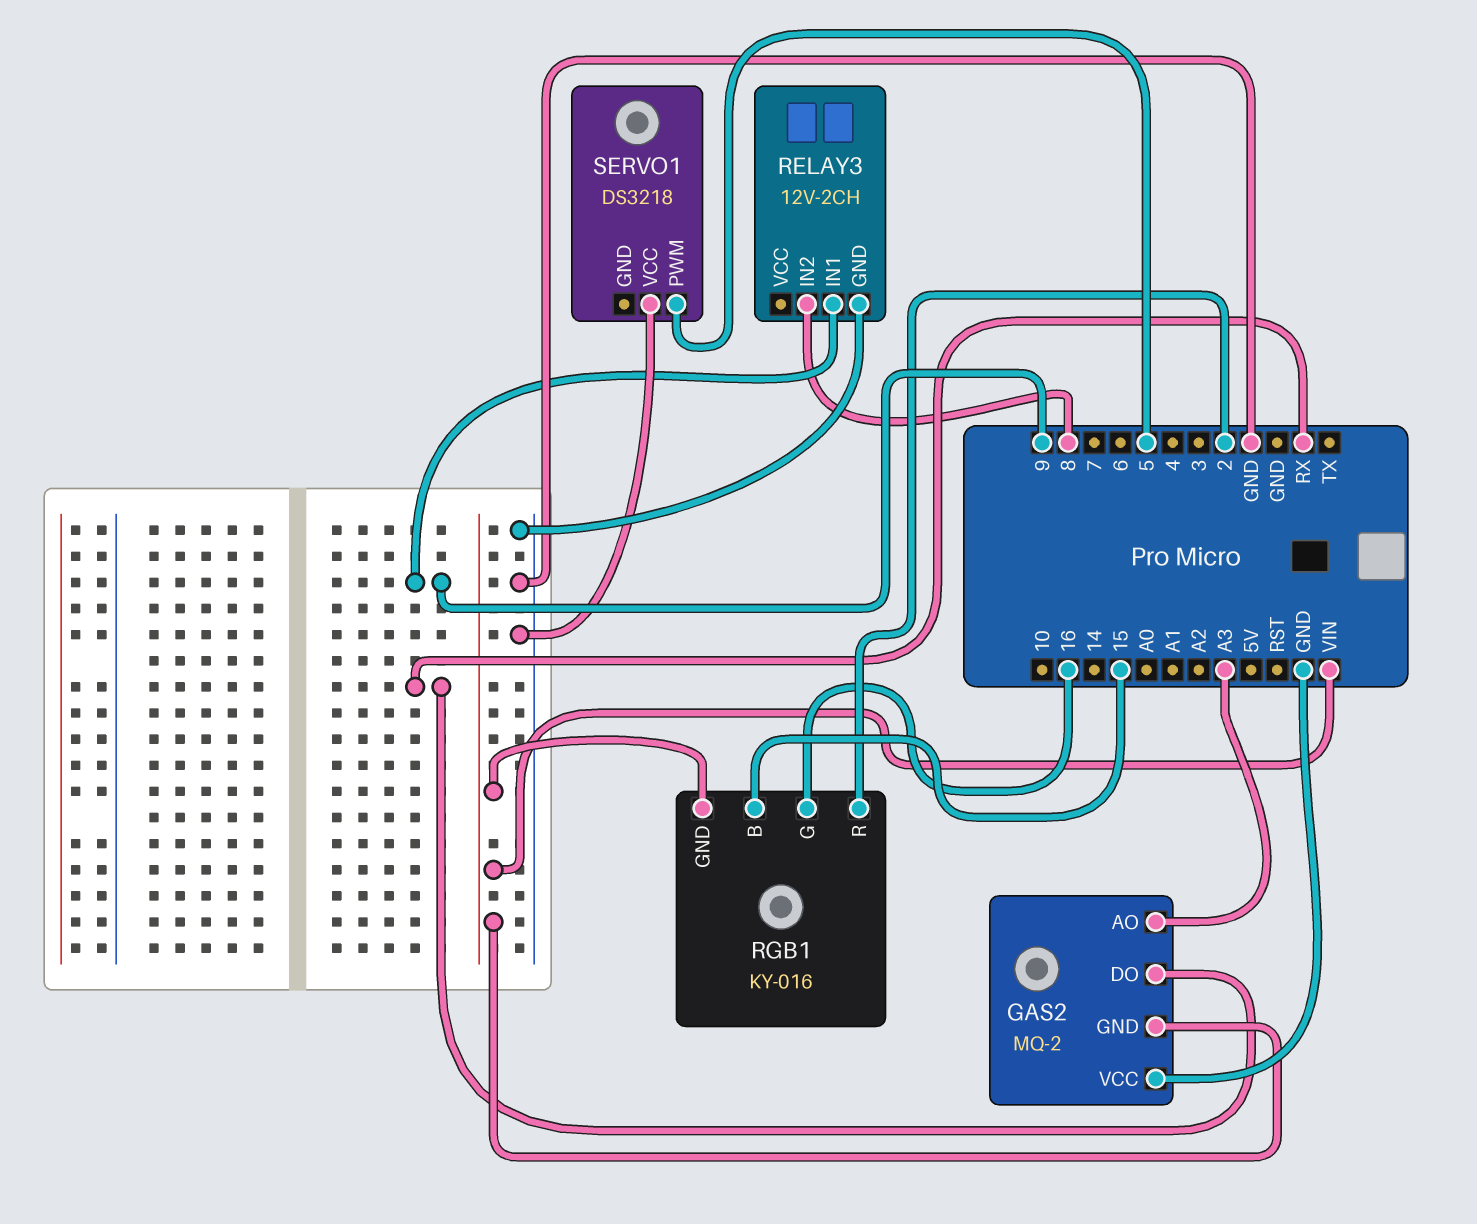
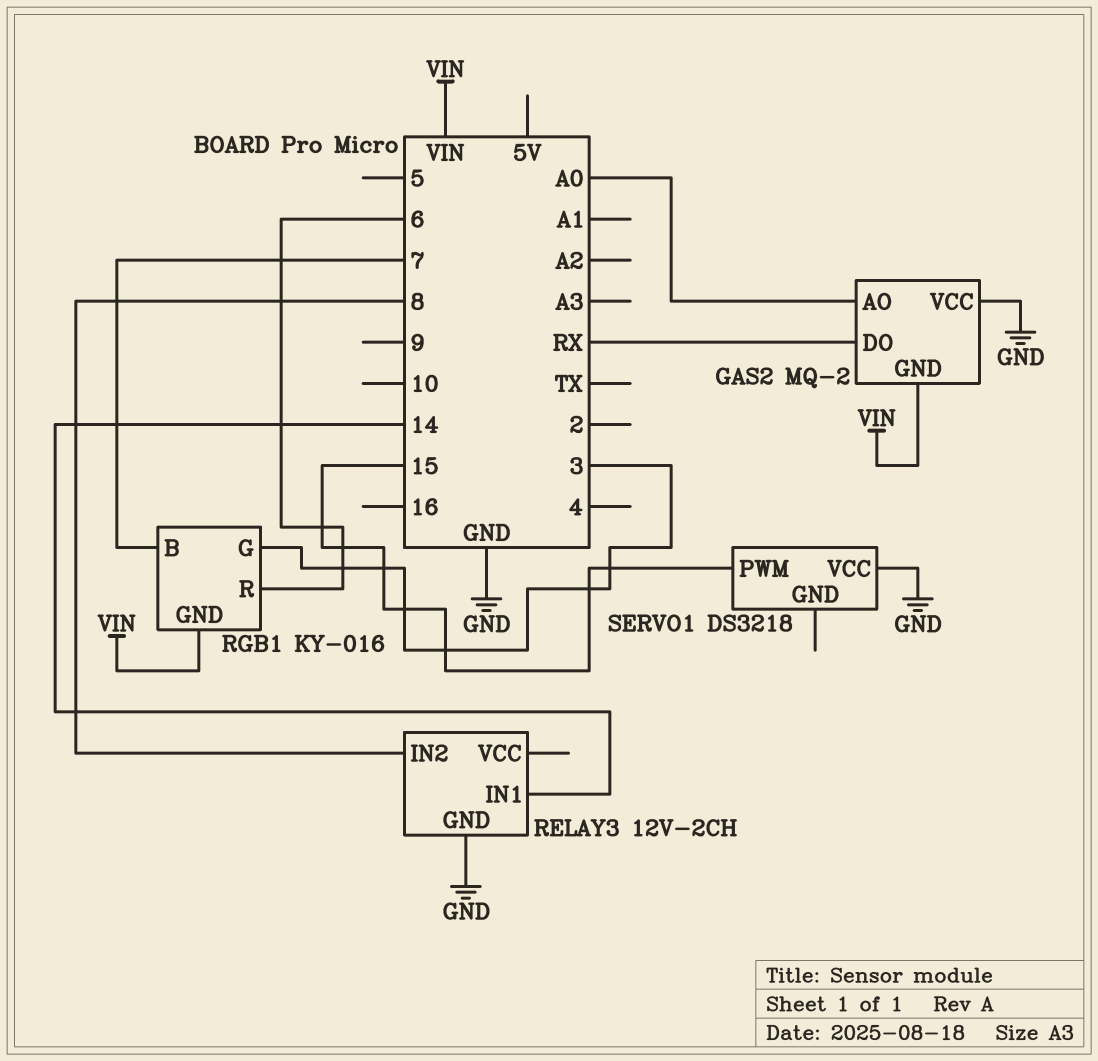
GAS2 pin AO: A3 -> A0
RELAY3 pin IN1: 9 -> 14
RGB1 pin B: 15 -> 7
RGB1 pin G: 16 -> 3
RGB1 pin R: 2 -> 6
SERVO1 pin PWM: 5 -> 15

